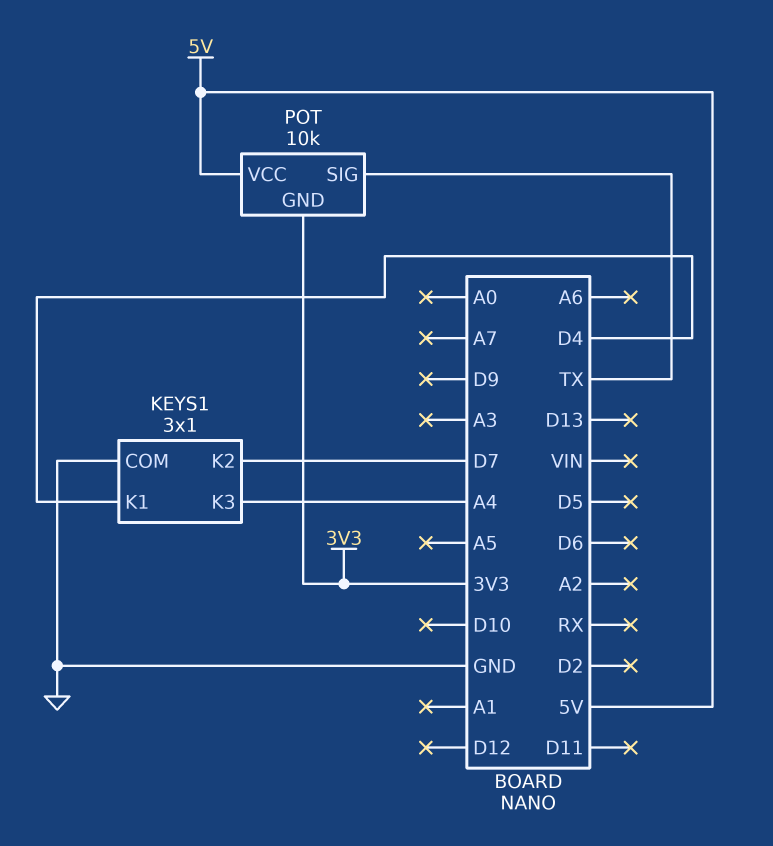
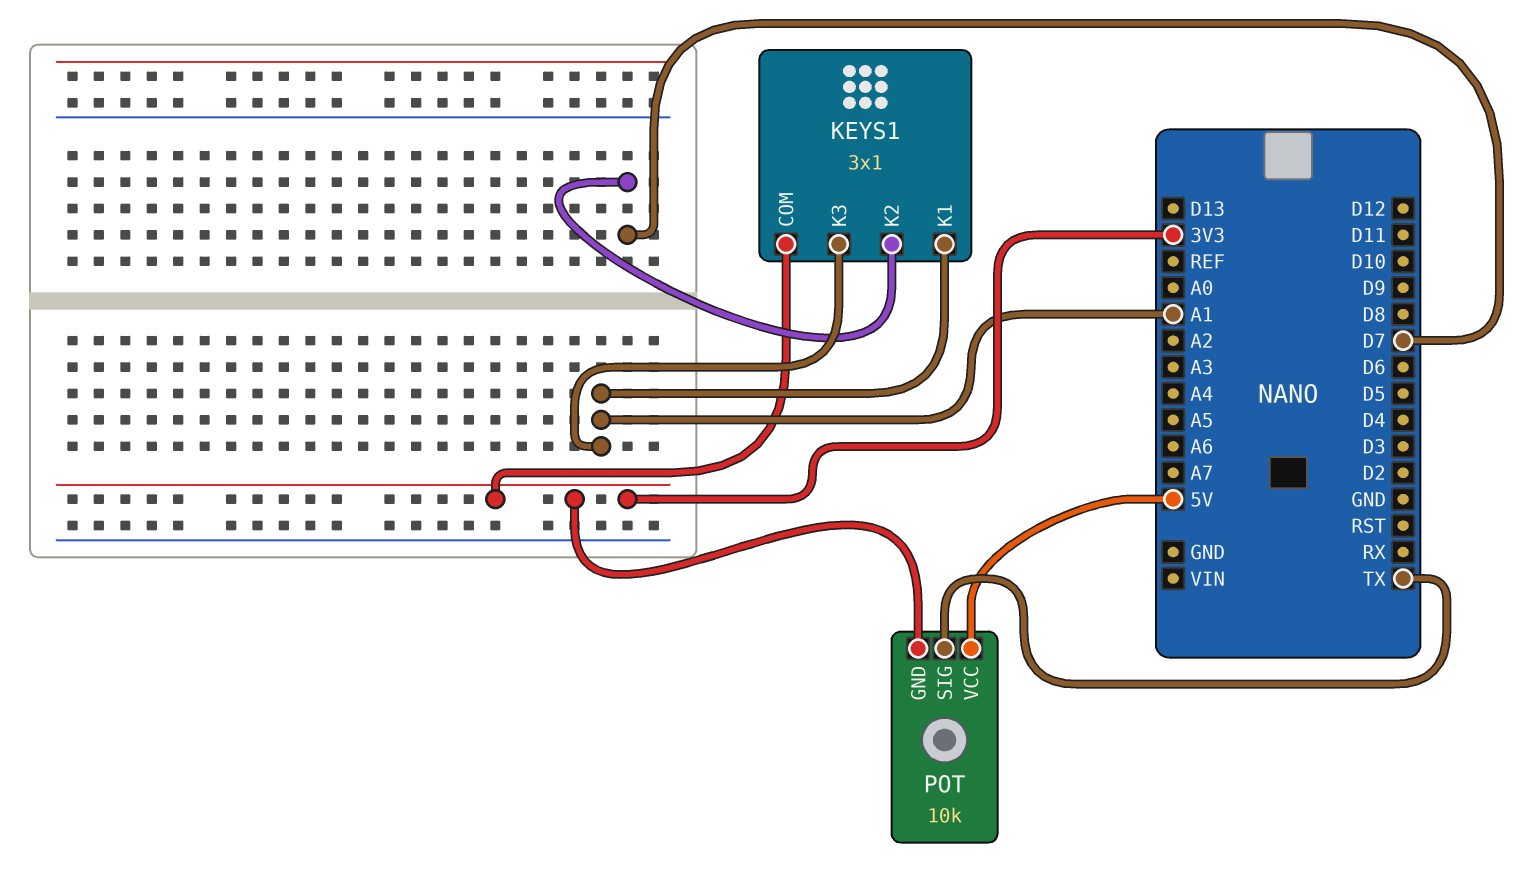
KEYS1 pin COM: GND -> 3V3
KEYS1 pin K1: D4 -> A1
KEYS1 pin K3: A4 -> A1

